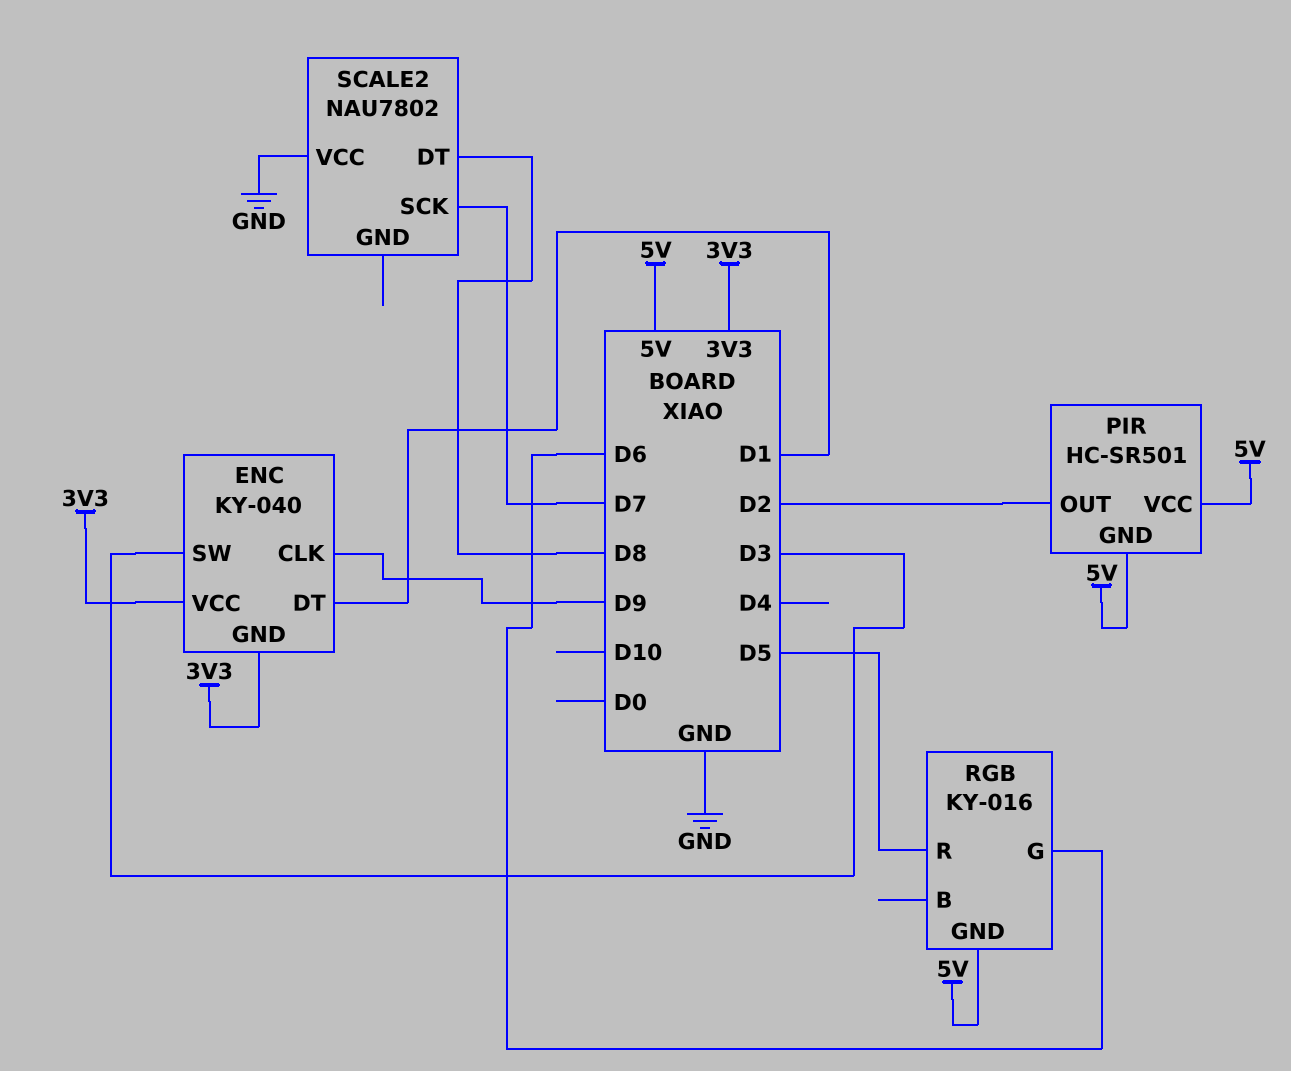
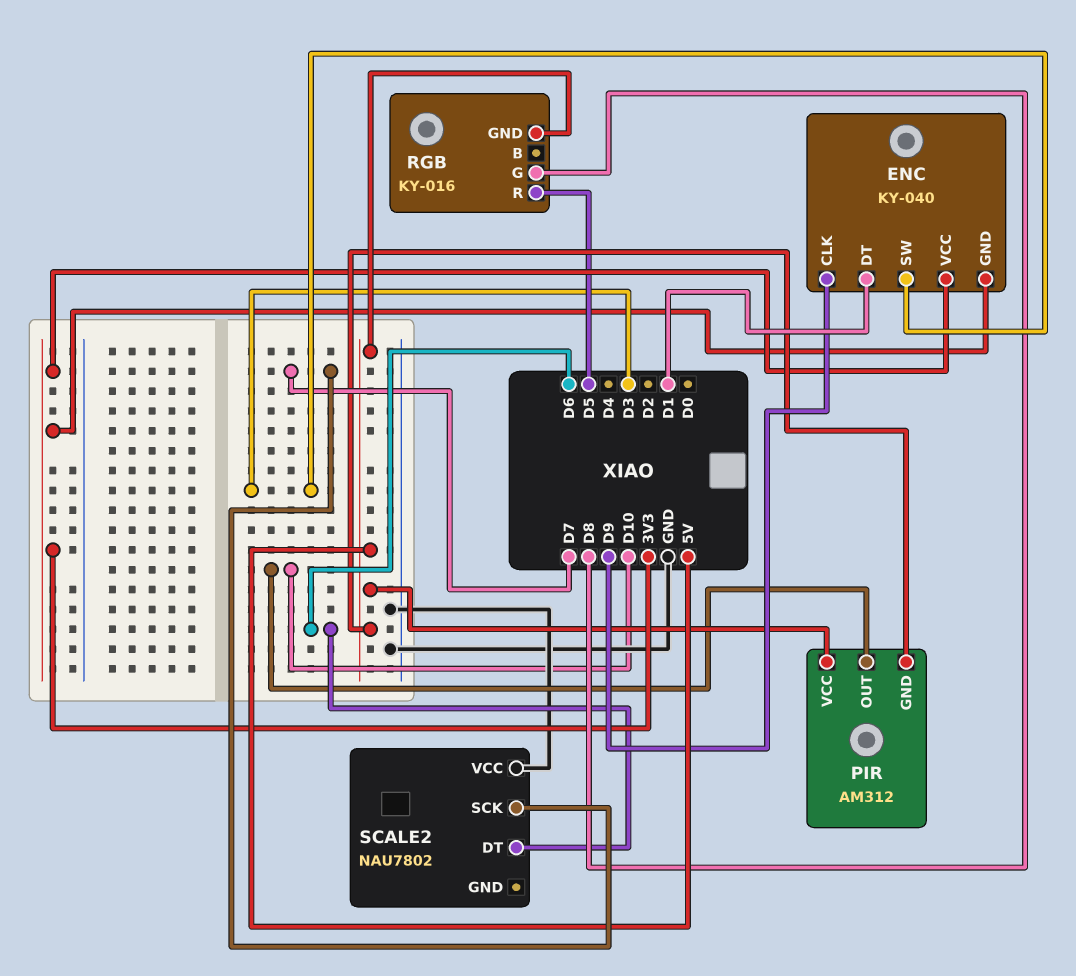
PIR: HC-SR501 -> AM312
PIR pin OUT: D2 -> D10
RGB pin G: D6 -> D8
SCALE2 pin DT: D8 -> D6

